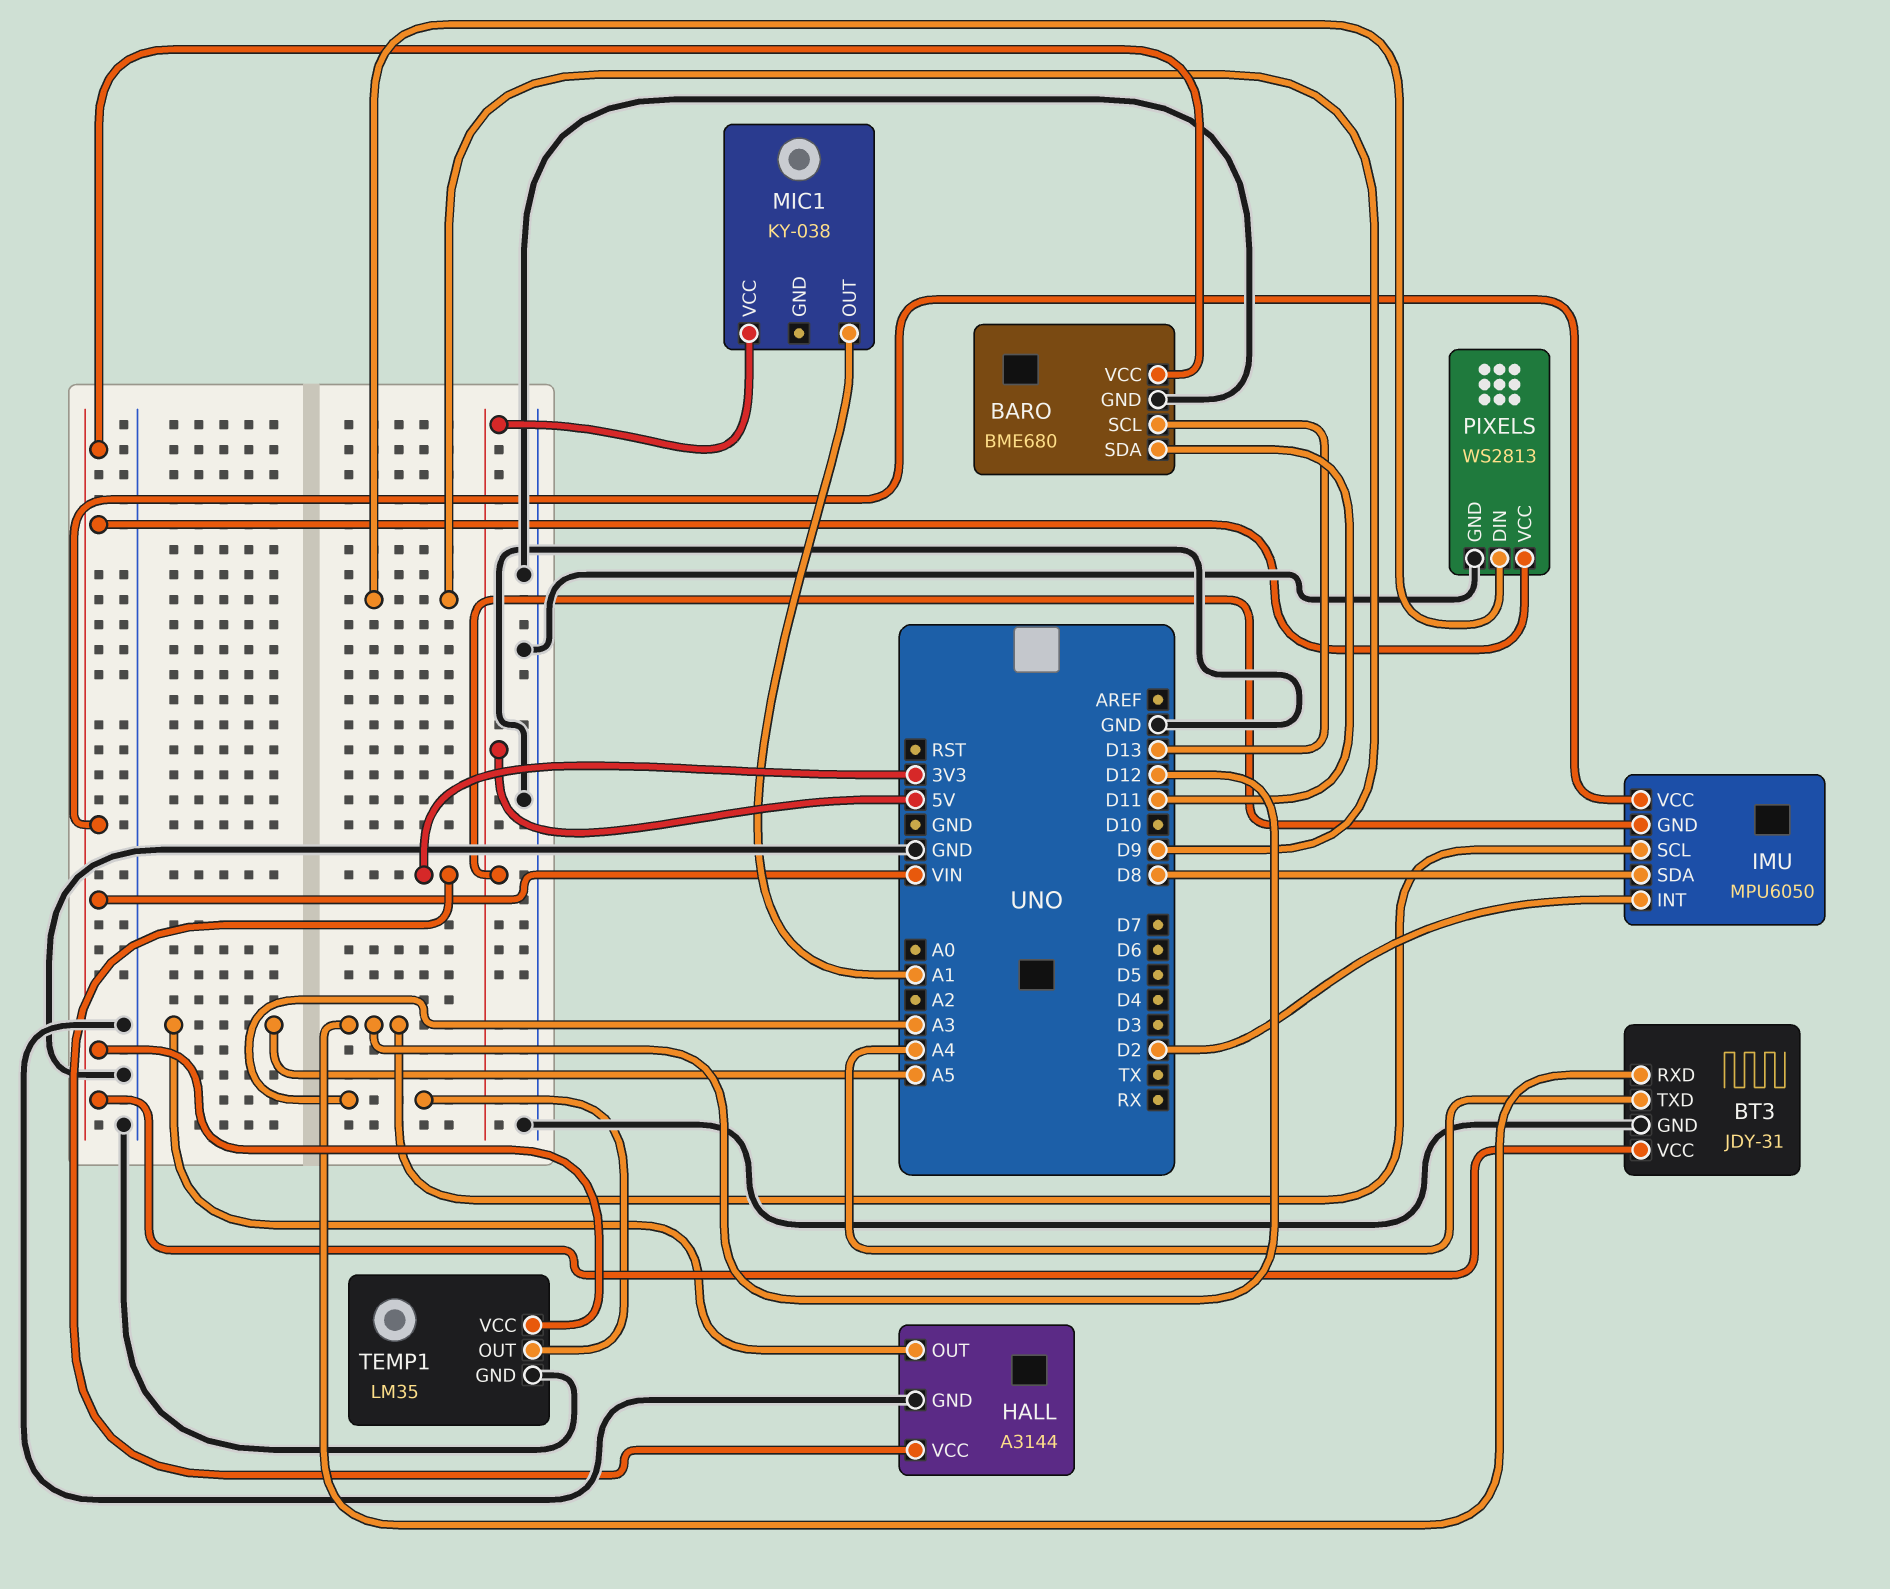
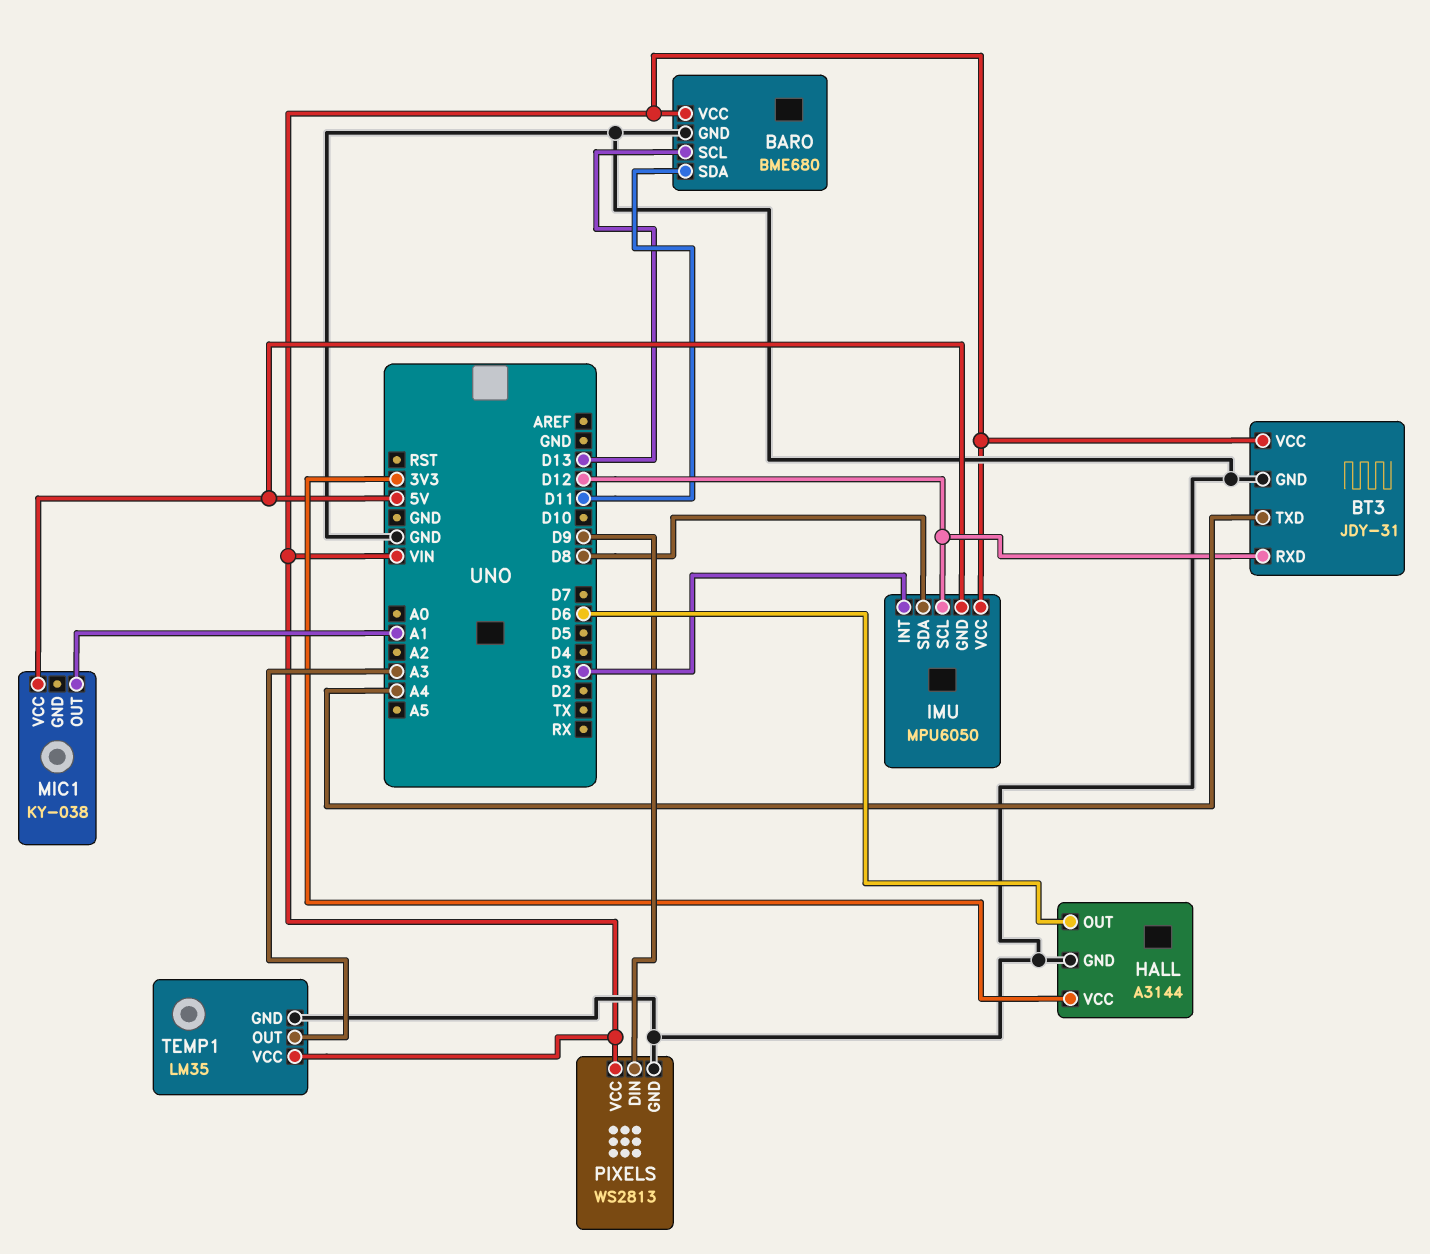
HALL pin OUT: A5 -> D6
IMU pin INT: D2 -> D3

